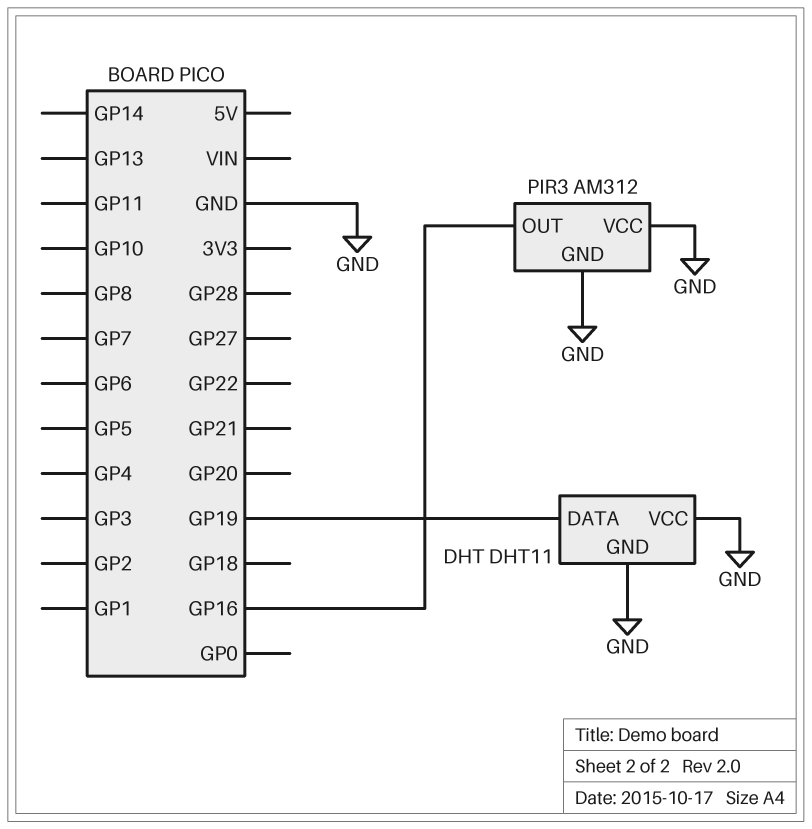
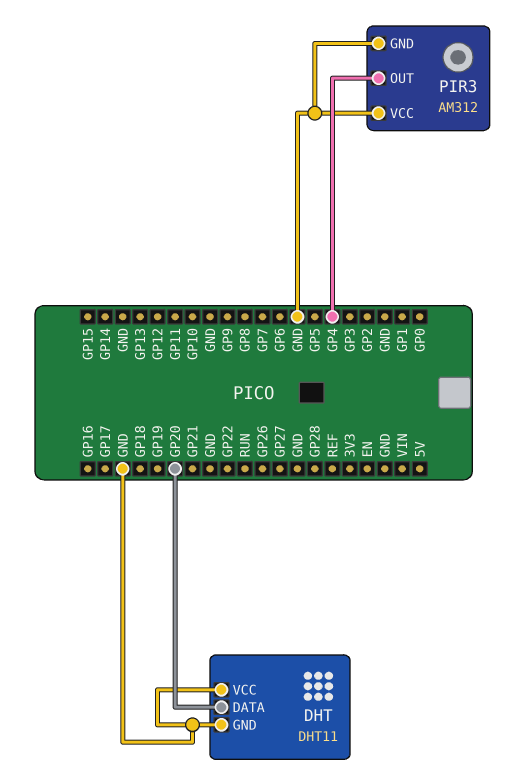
DHT pin DATA: GP19 -> GP20
PIR3 pin OUT: GP16 -> GP4

